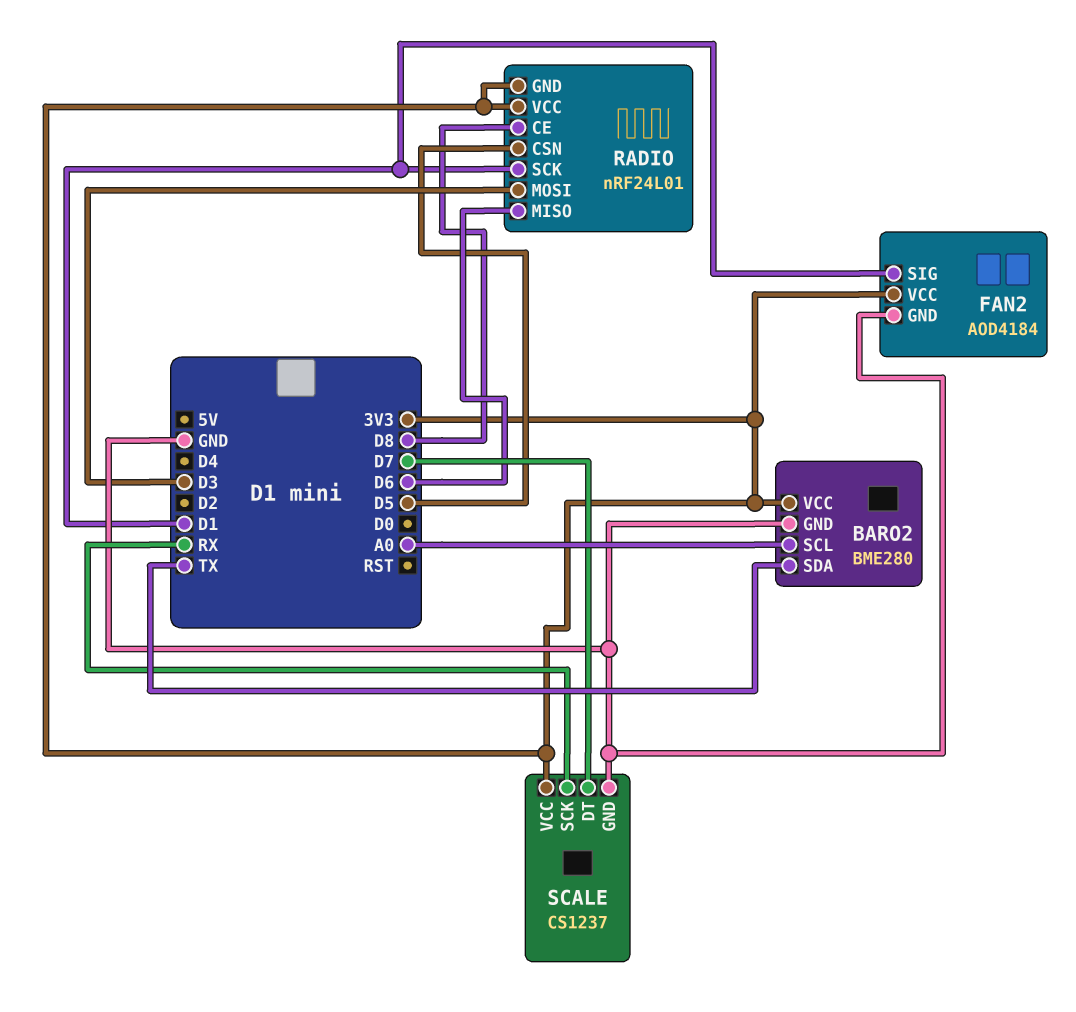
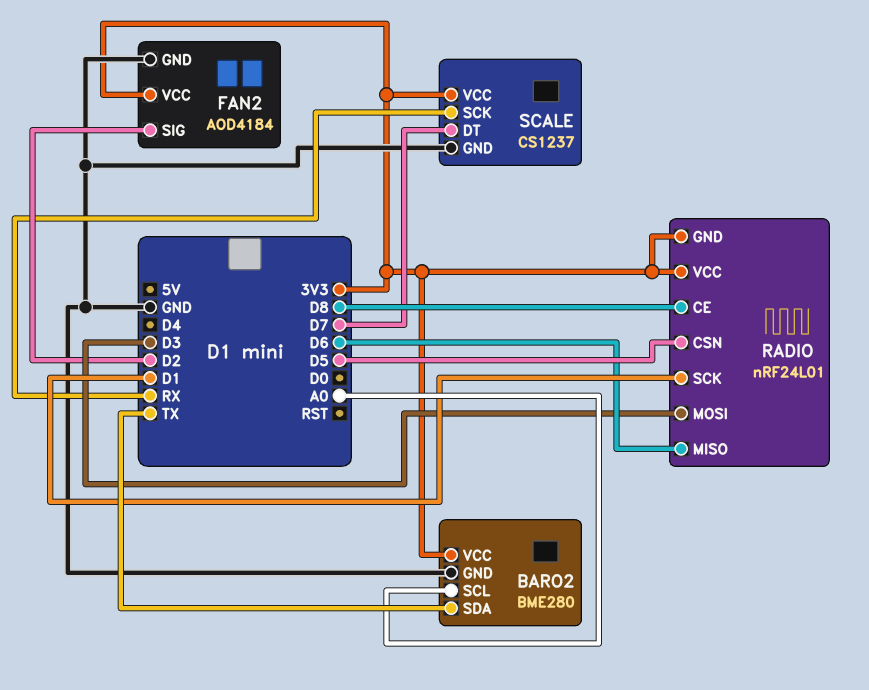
FAN2 pin SIG: D1 -> D2

